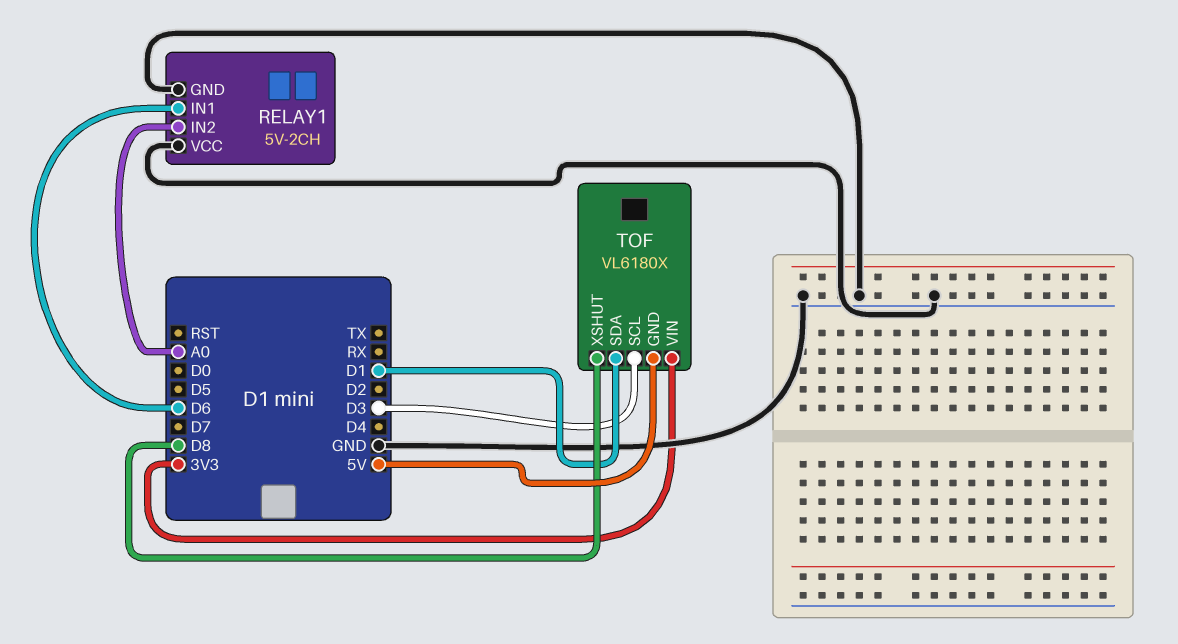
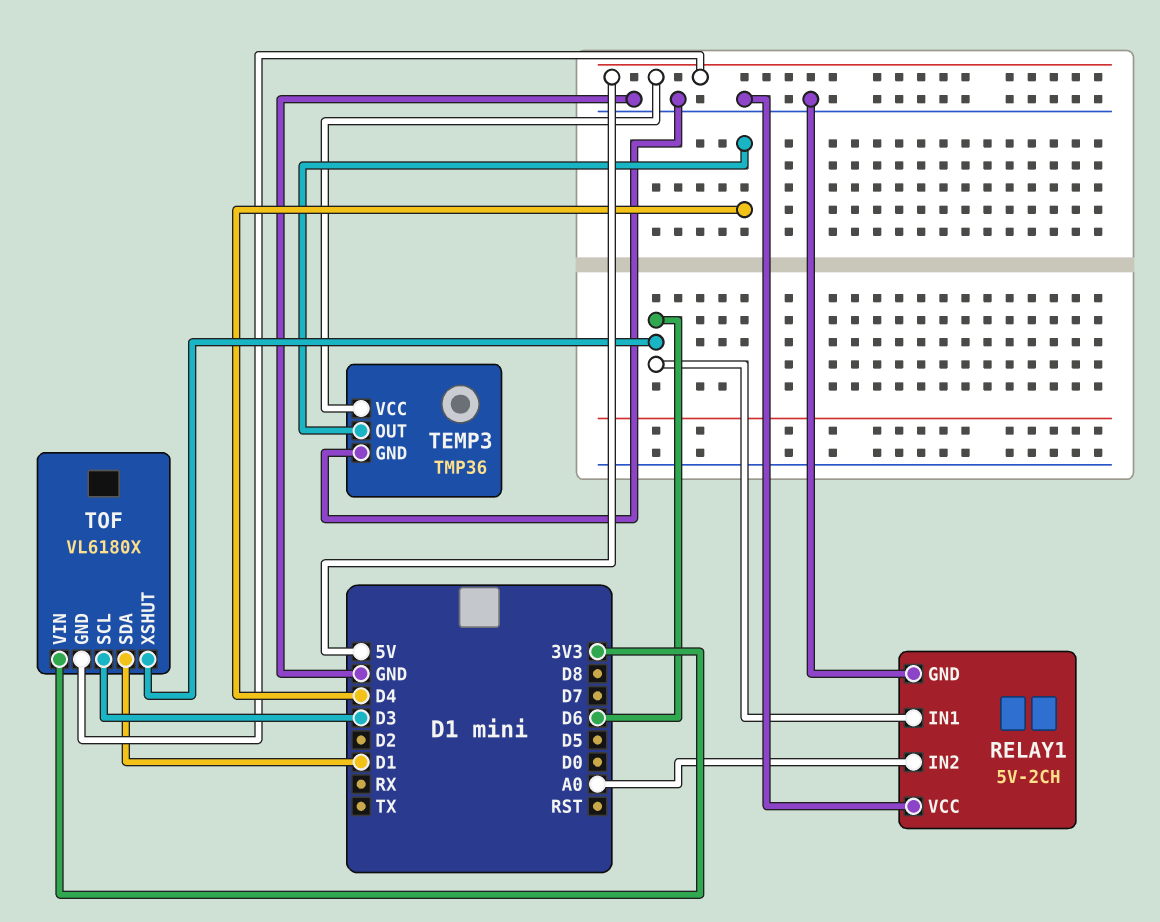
TEMP3: none -> TMP36
TEMP3 pin GND: none -> GND
TEMP3 pin OUT: none -> D4
TEMP3 pin VCC: none -> 5V
TOF pin XSHUT: D8 -> D6

